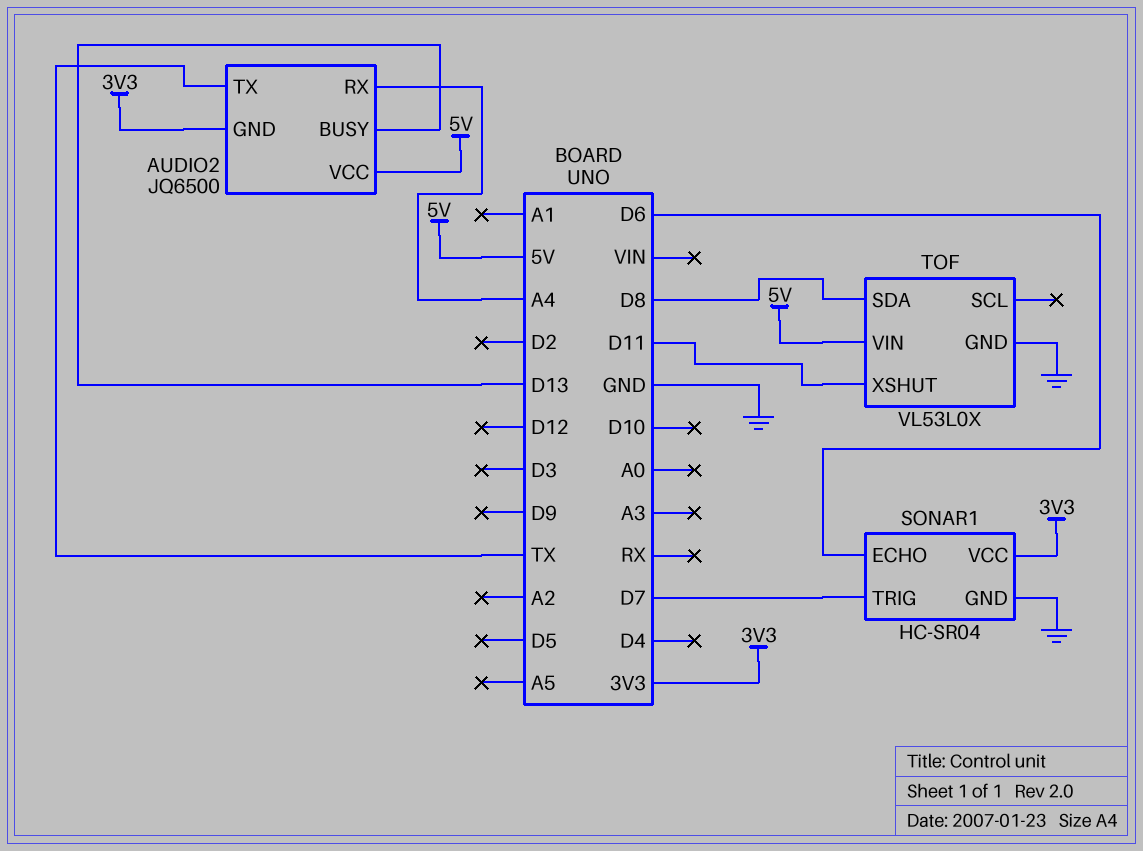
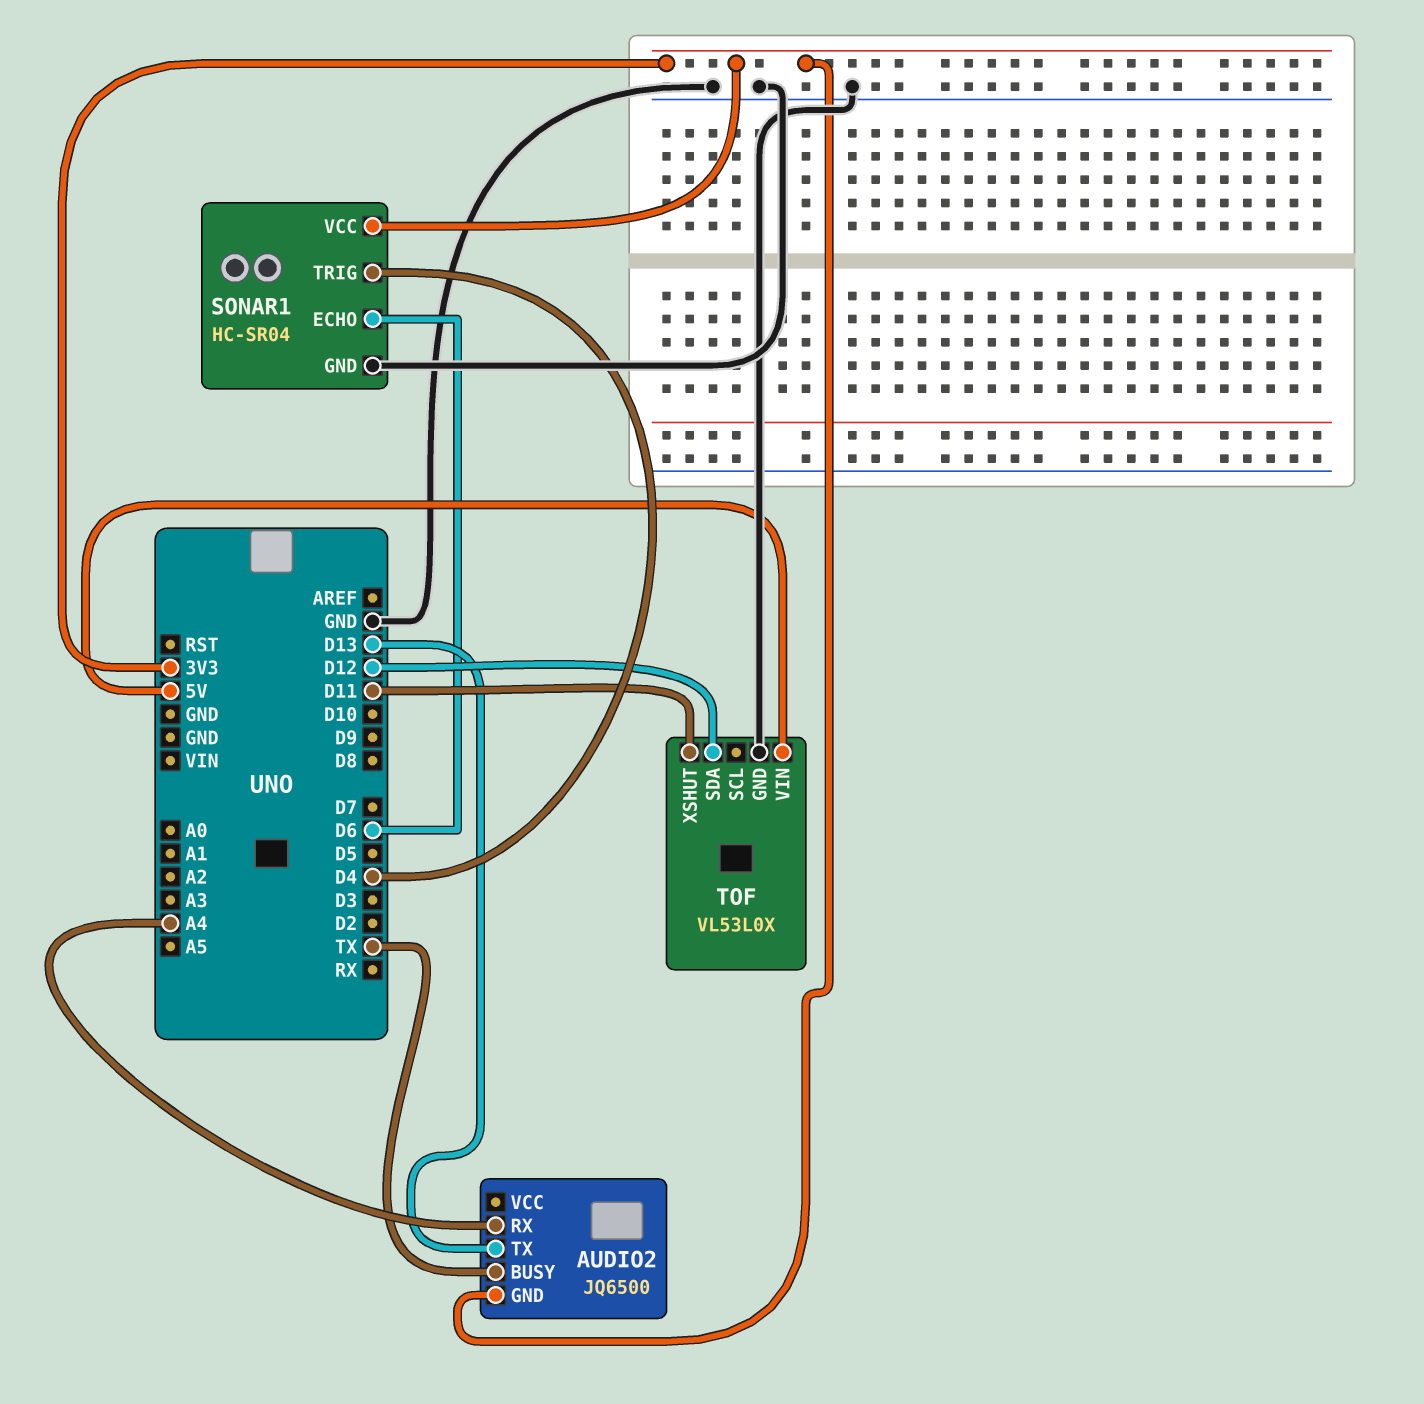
AUDIO2 pin BUSY: D13 -> TX
AUDIO2 pin TX: TX -> D13
AUDIO2 pin VCC: 5V -> none
SONAR1 pin TRIG: D7 -> D4
TOF pin SDA: D8 -> D12

